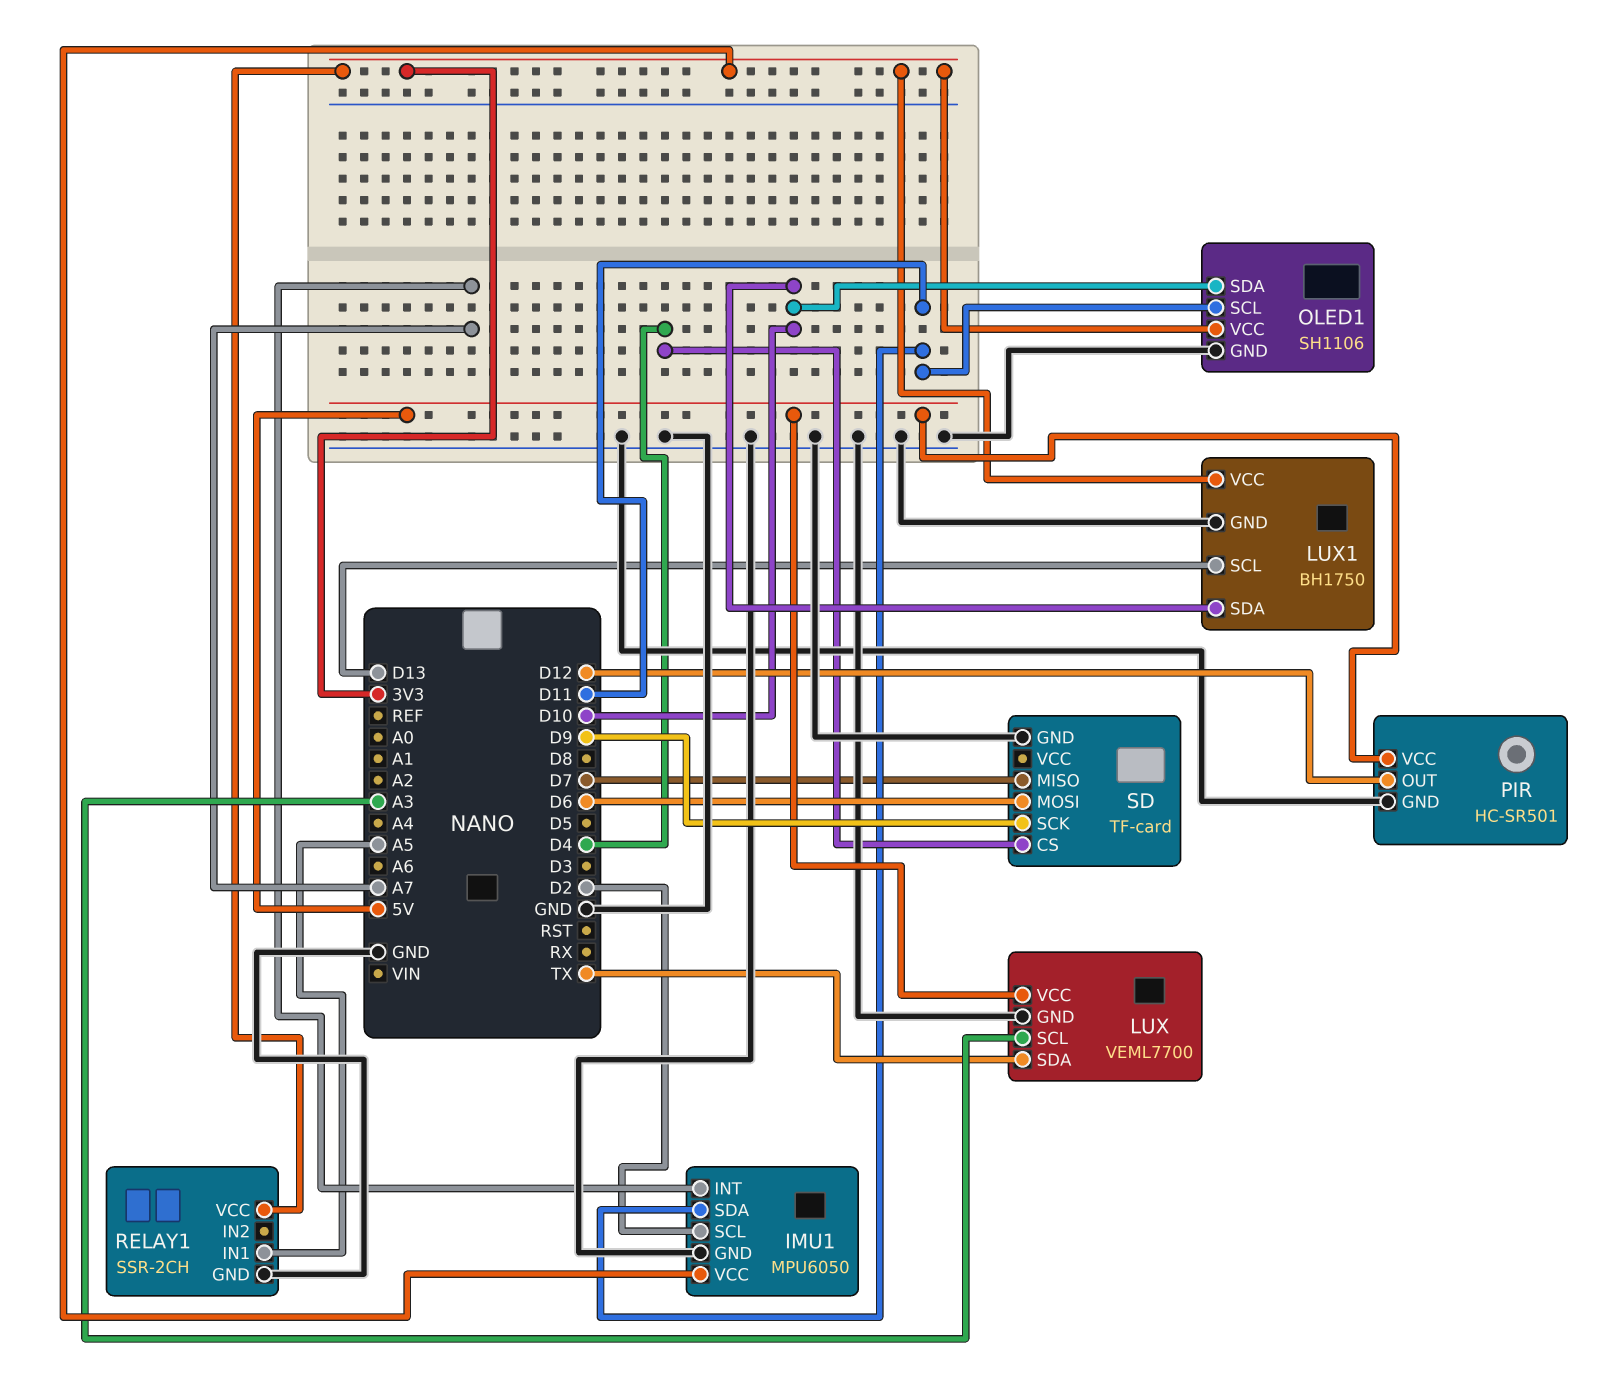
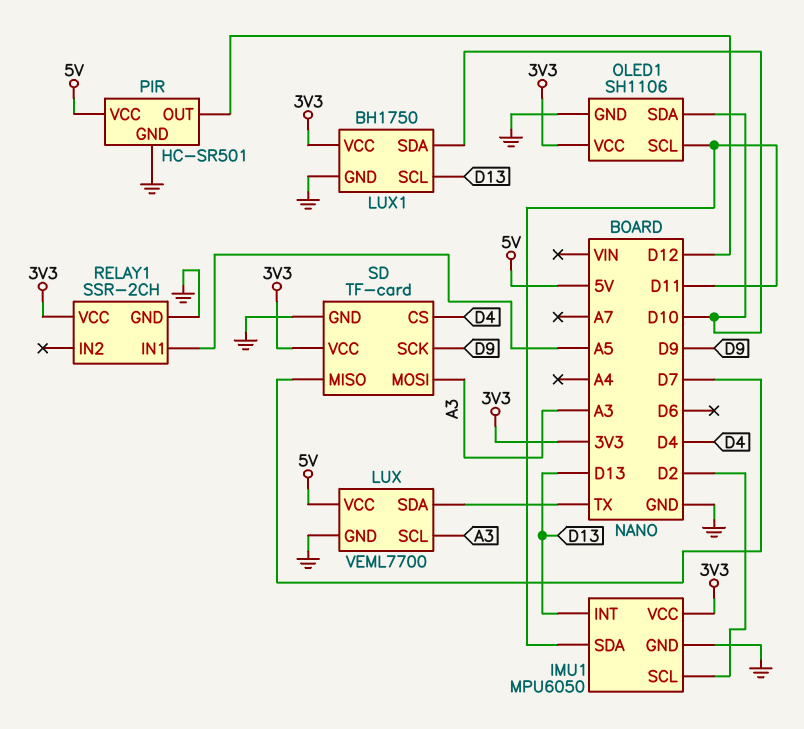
IMU1 pin INT: A7 -> D13
SD pin MOSI: D6 -> A3
SD pin VCC: none -> 3V3

